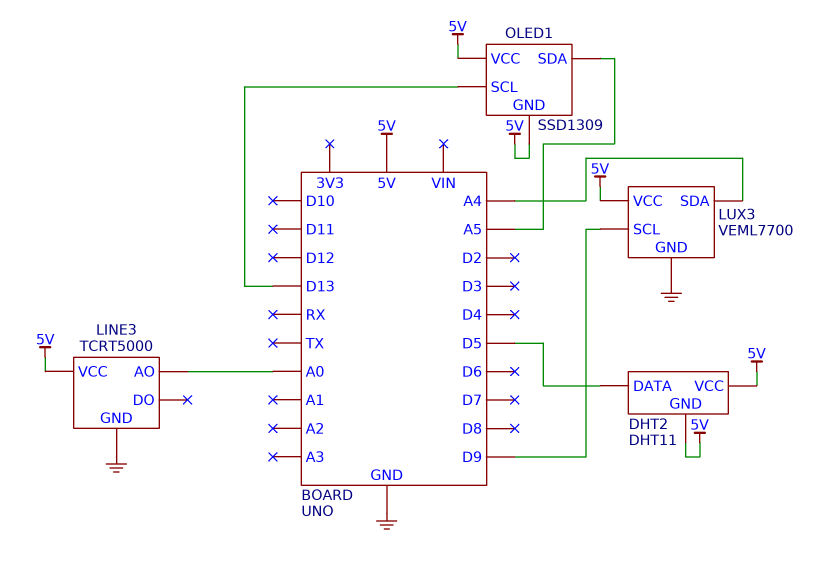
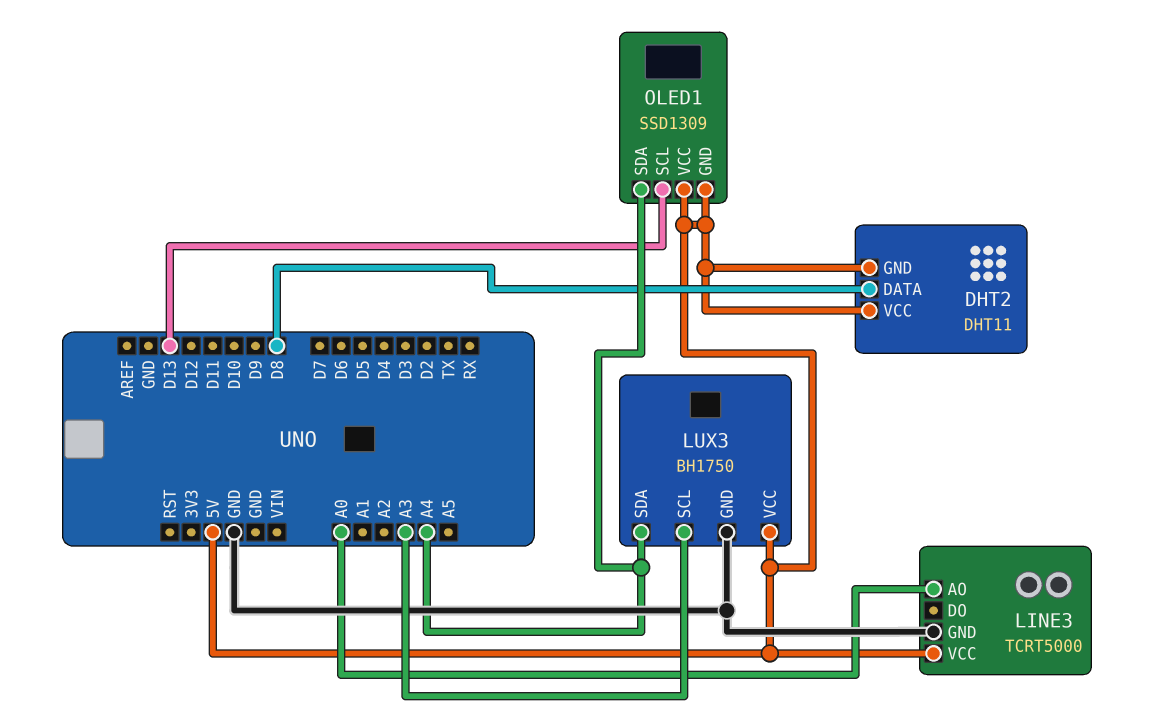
DHT2 pin DATA: D5 -> D8
LUX3: VEML7700 -> BH1750
LUX3 pin SCL: D9 -> A3
OLED1 pin SDA: A5 -> A4

